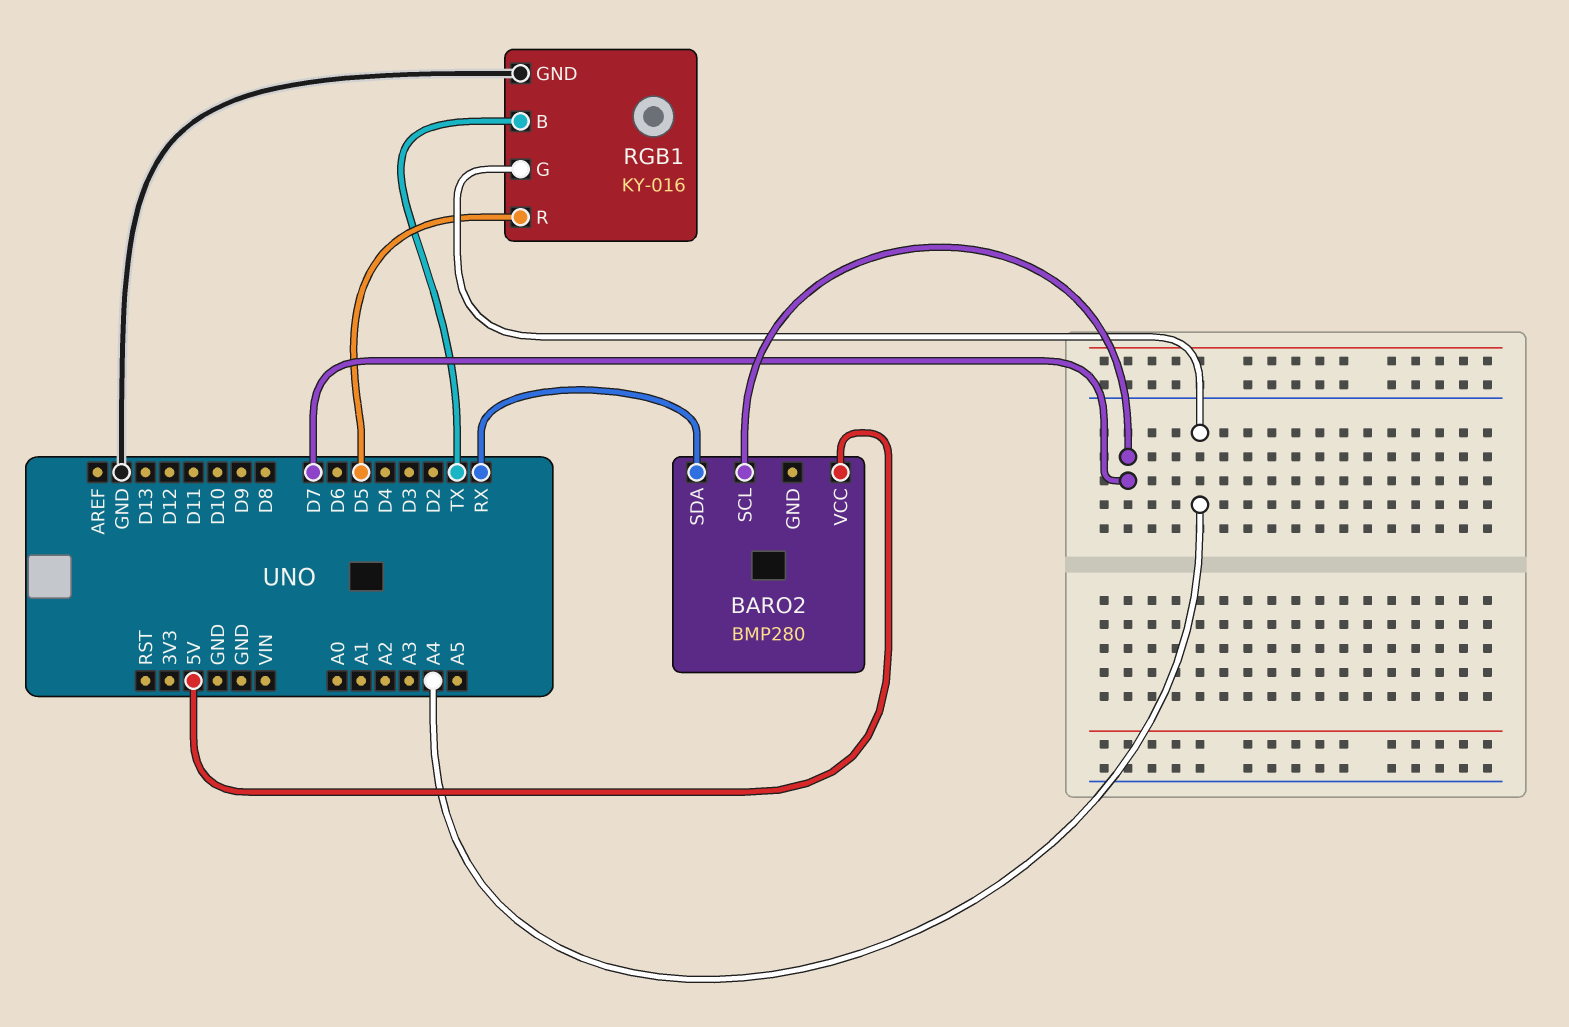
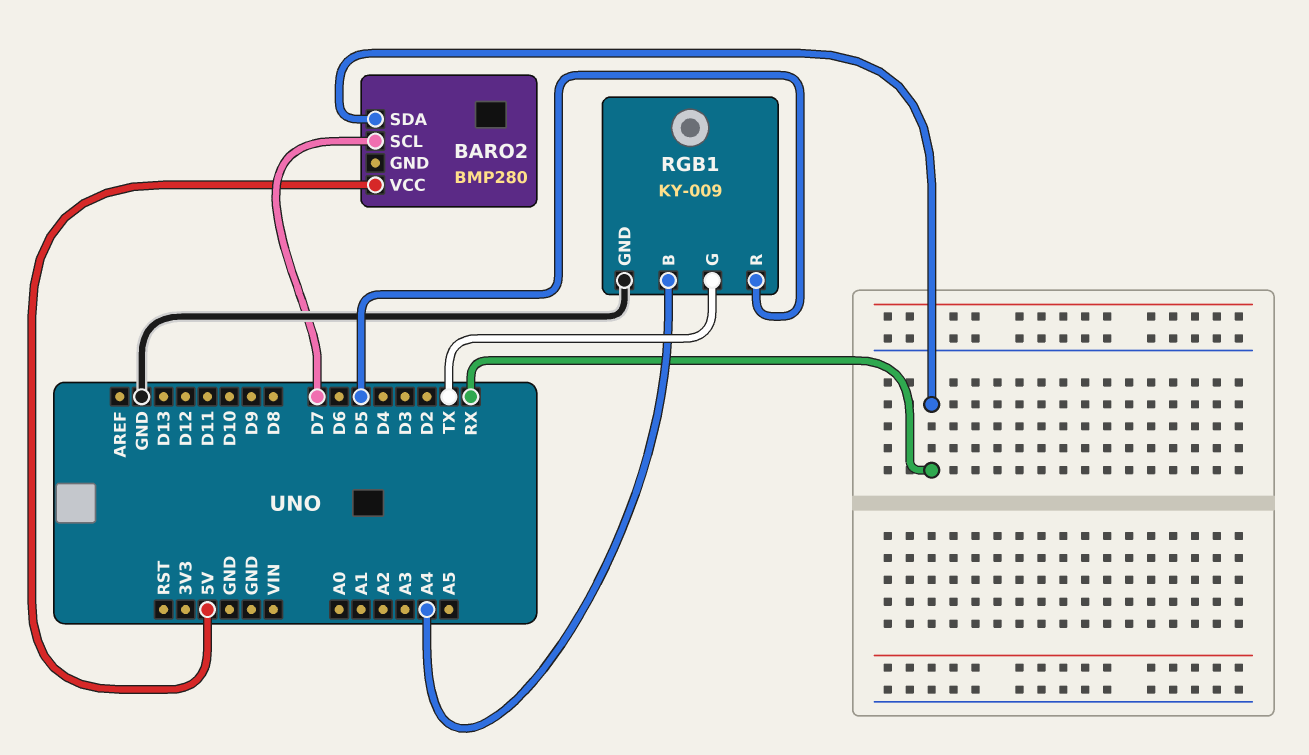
RGB1: KY-016 -> KY-009
RGB1 pin B: TX -> A4
RGB1 pin G: A4 -> TX

